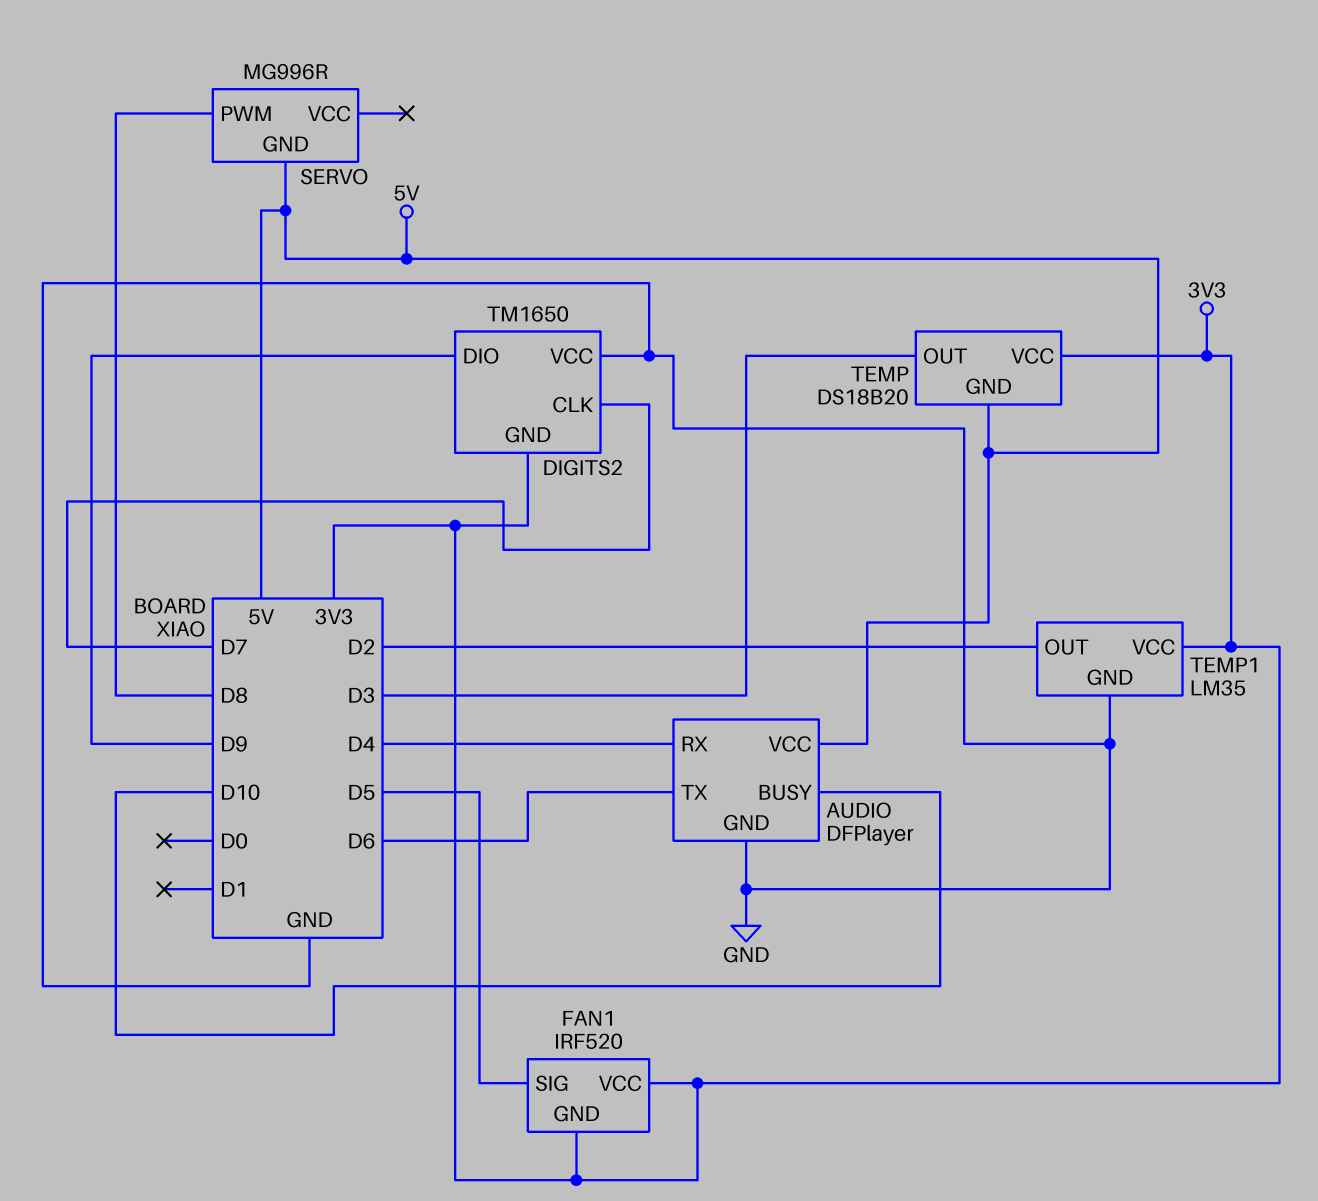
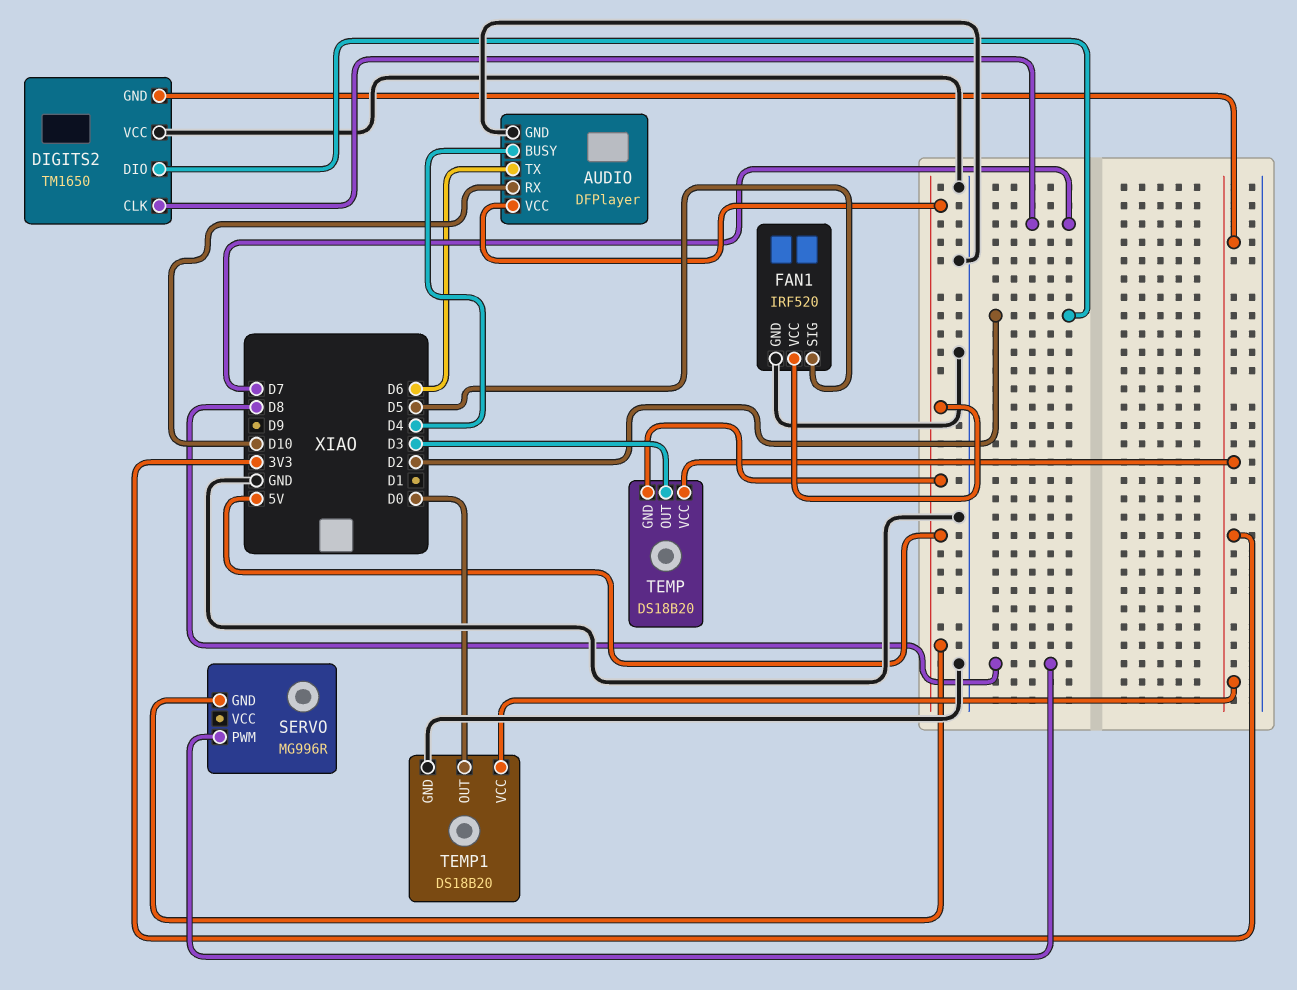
AUDIO pin BUSY: D10 -> D4
AUDIO pin RX: D4 -> D10
DIGITS2 pin DIO: D9 -> D2
FAN1 pin GND: 3V3 -> GND
FAN1 pin VCC: 3V3 -> 5V
TEMP1: LM35 -> DS18B20
TEMP1 pin OUT: D2 -> D0

